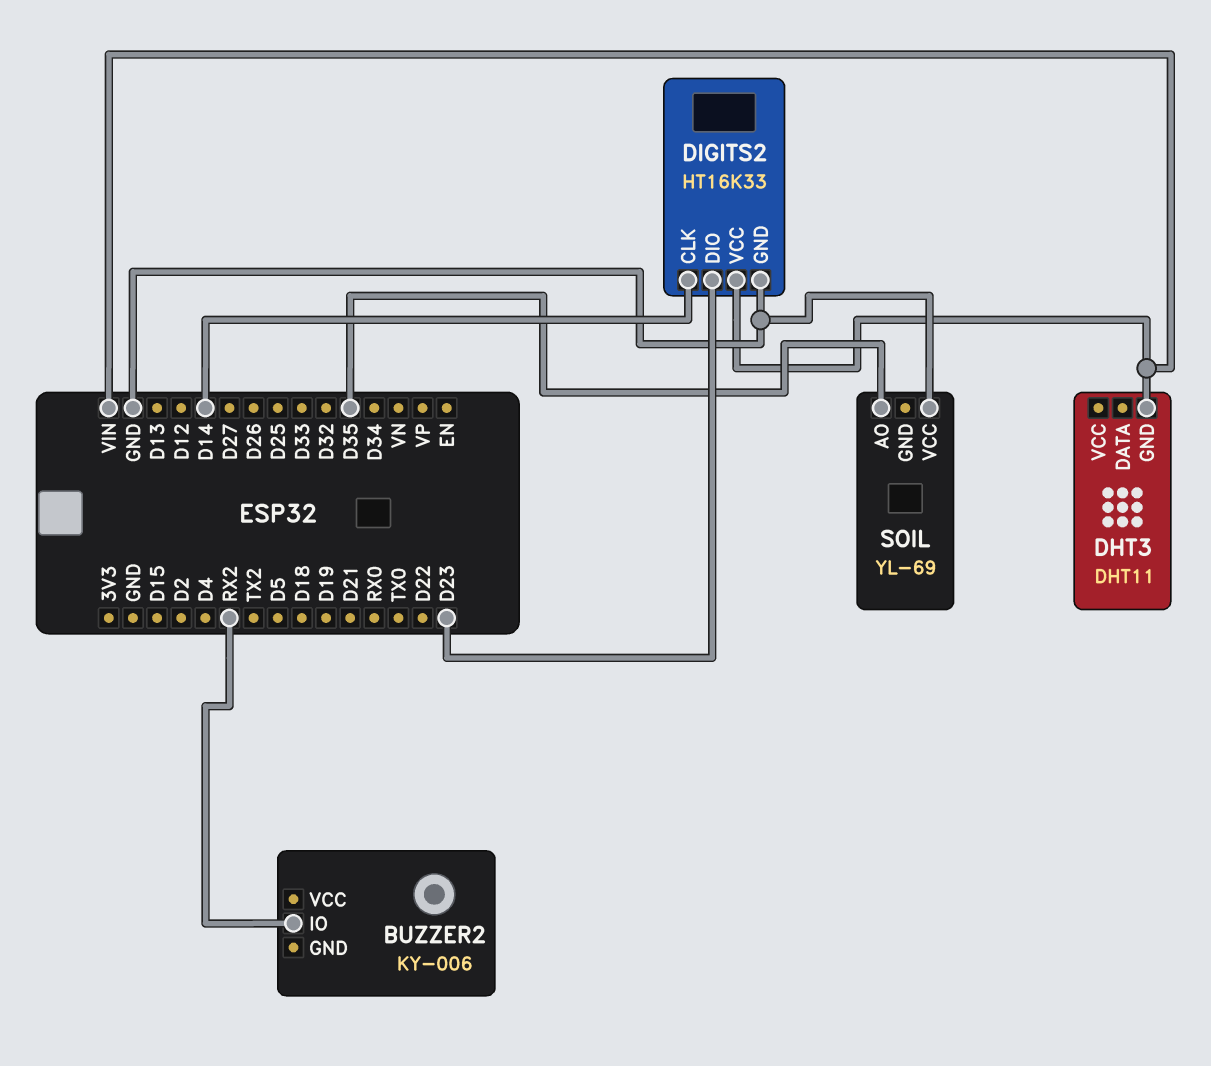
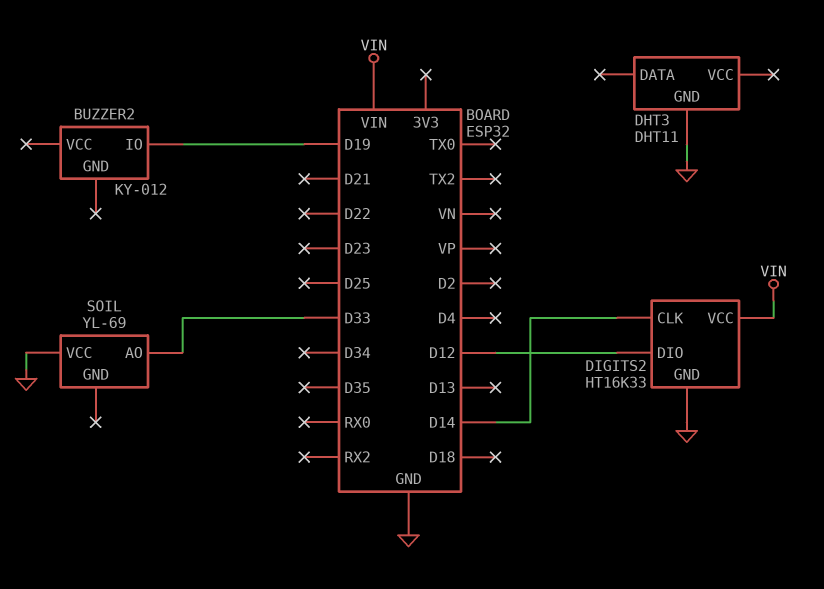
BUZZER2: KY-006 -> KY-012
BUZZER2 pin IO: RX2 -> D19
DHT3 pin GND: VIN -> GND
DIGITS2 pin DIO: D23 -> D12
SOIL pin AO: D35 -> D33

